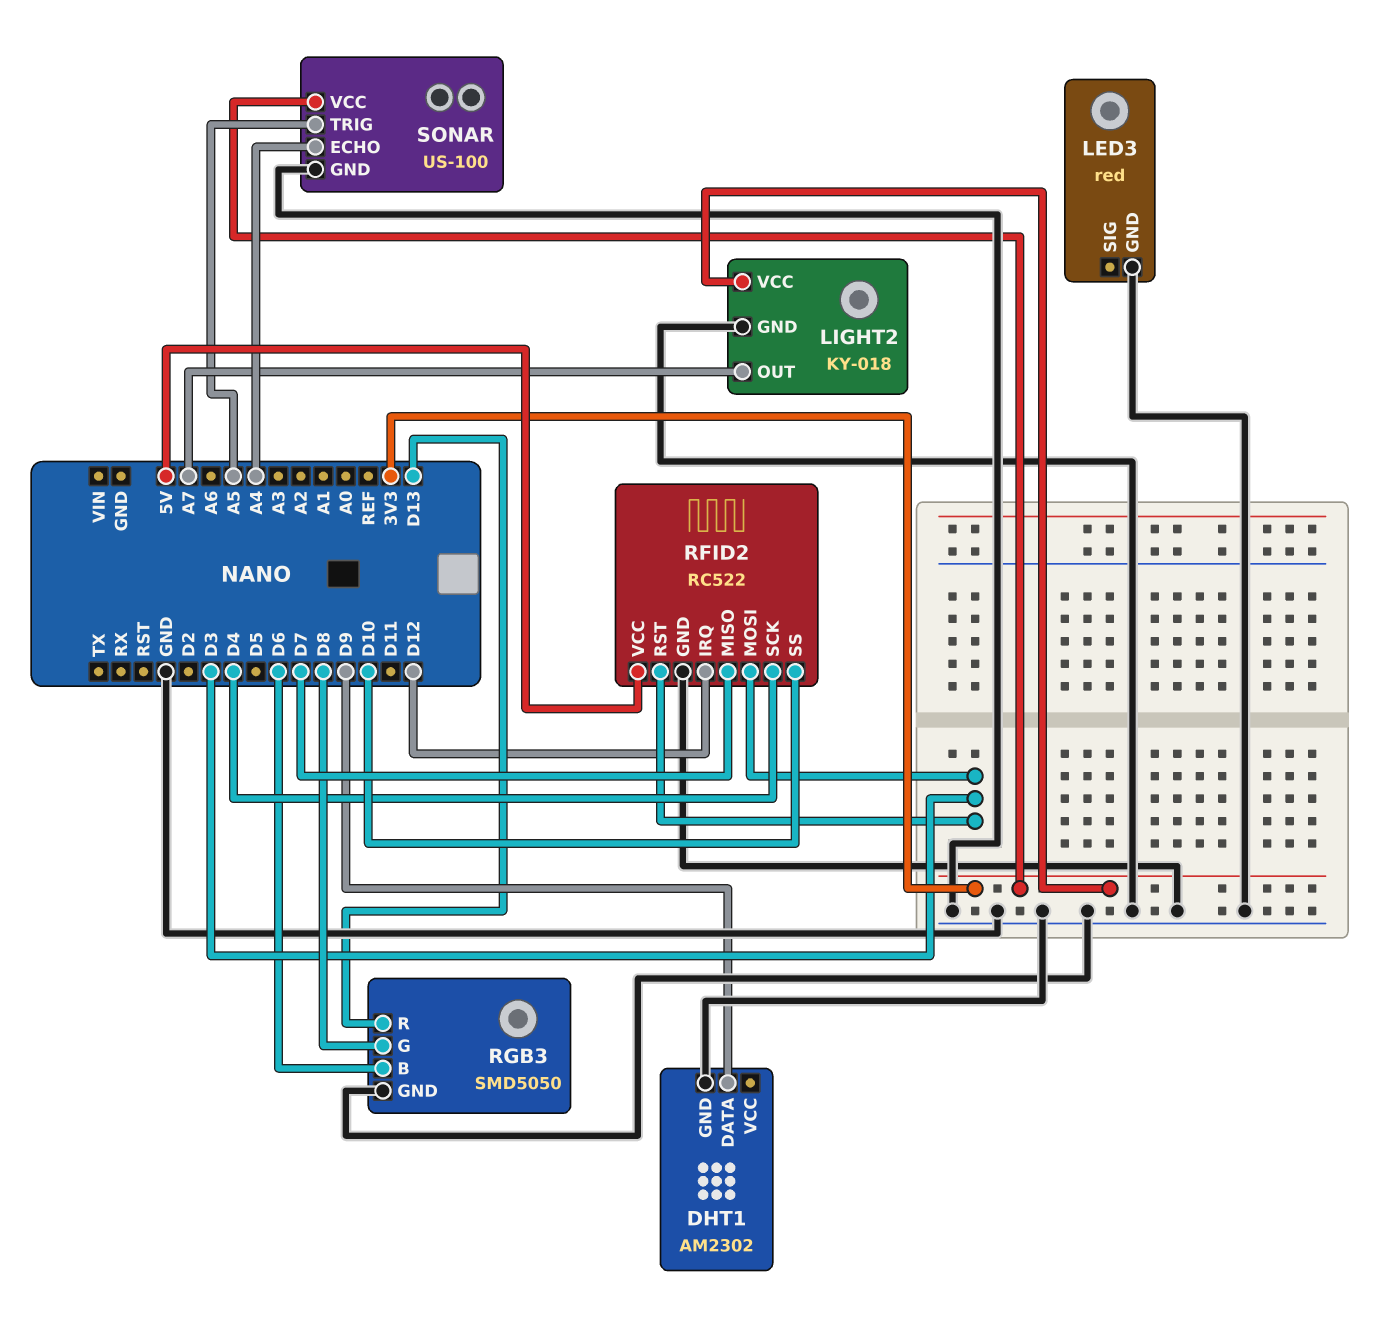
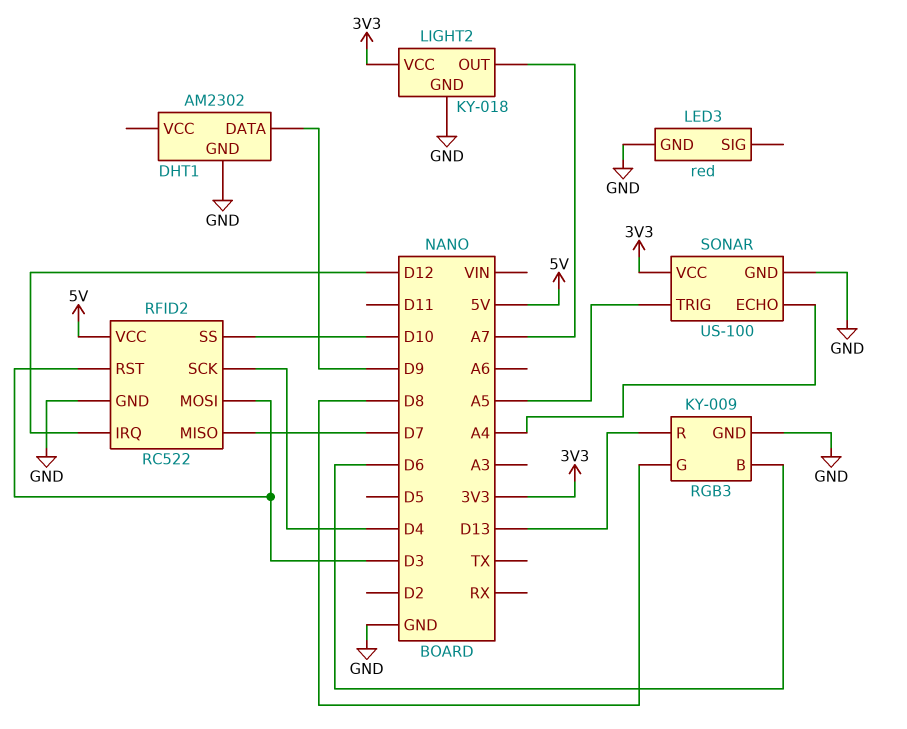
RGB3: SMD5050 -> KY-009

